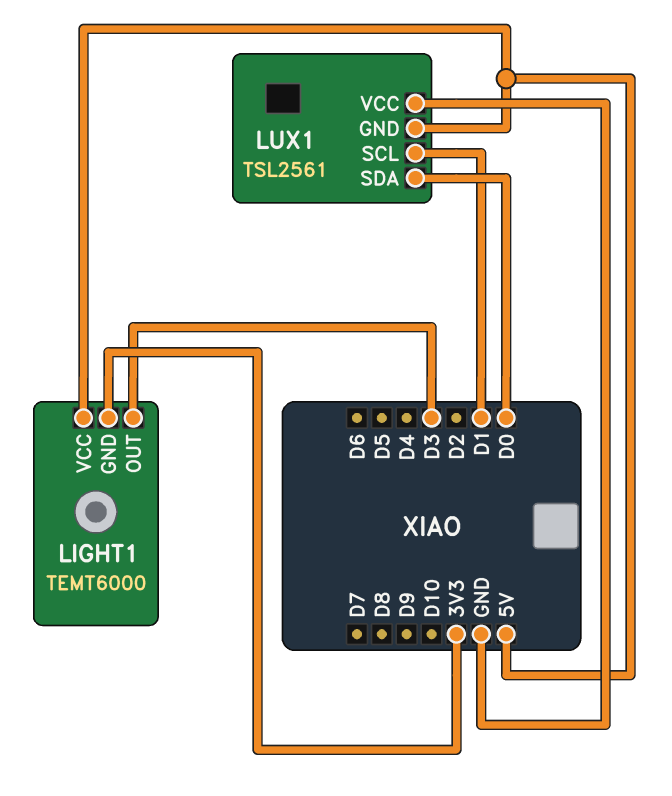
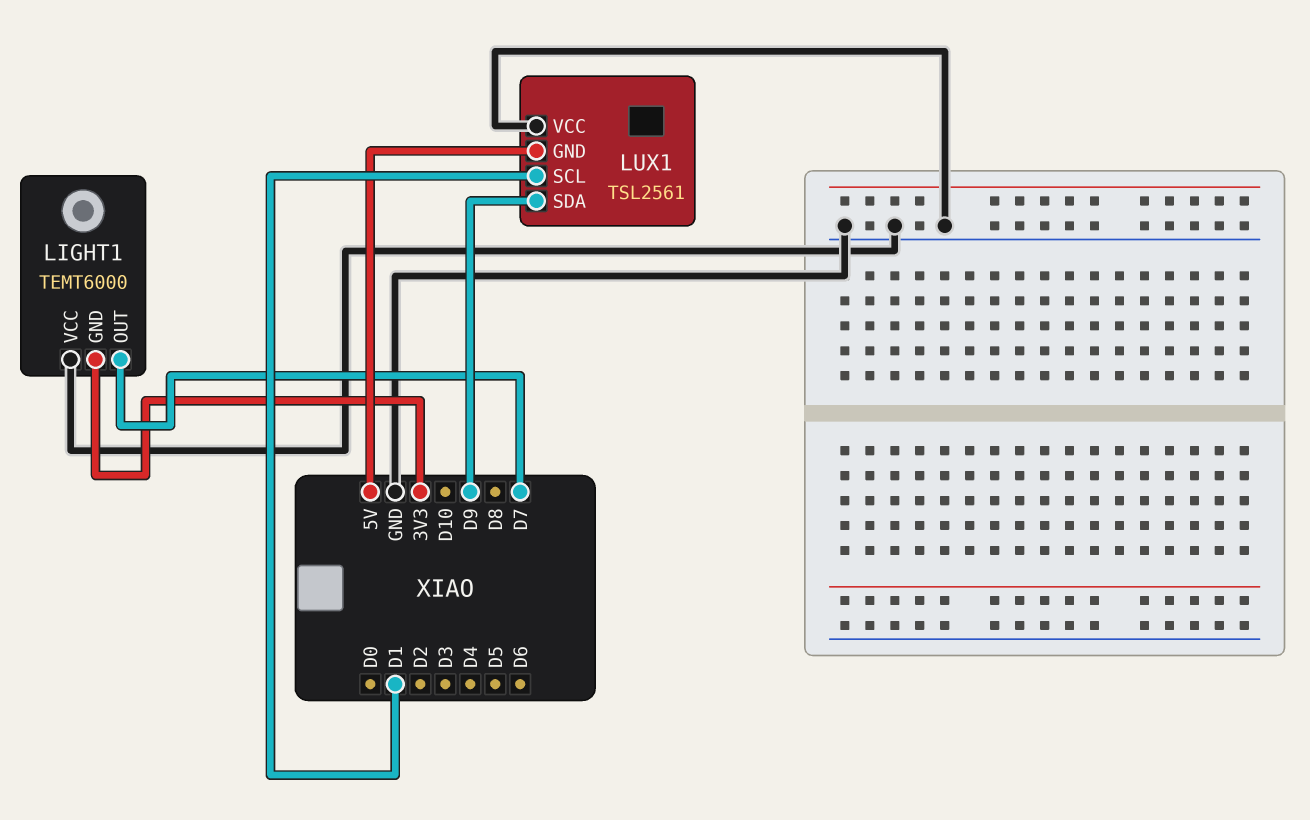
LIGHT1 pin OUT: D3 -> D7
LIGHT1 pin VCC: 5V -> GND
LUX1 pin SDA: D0 -> D9

